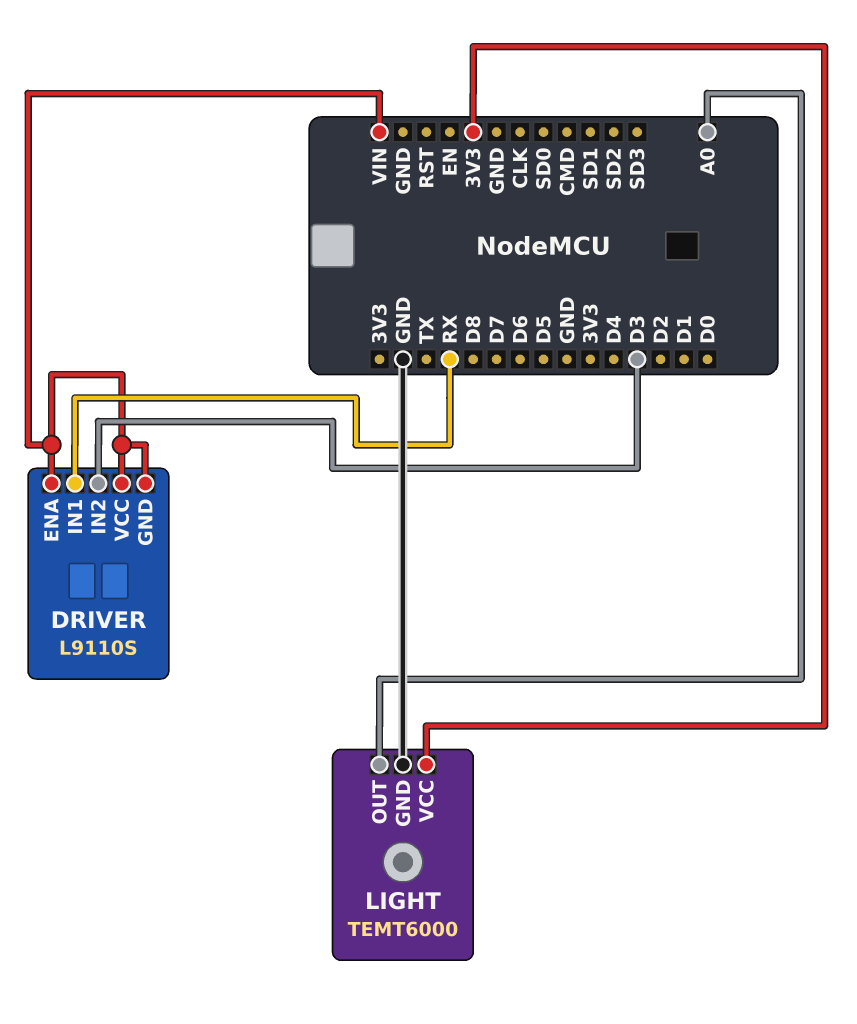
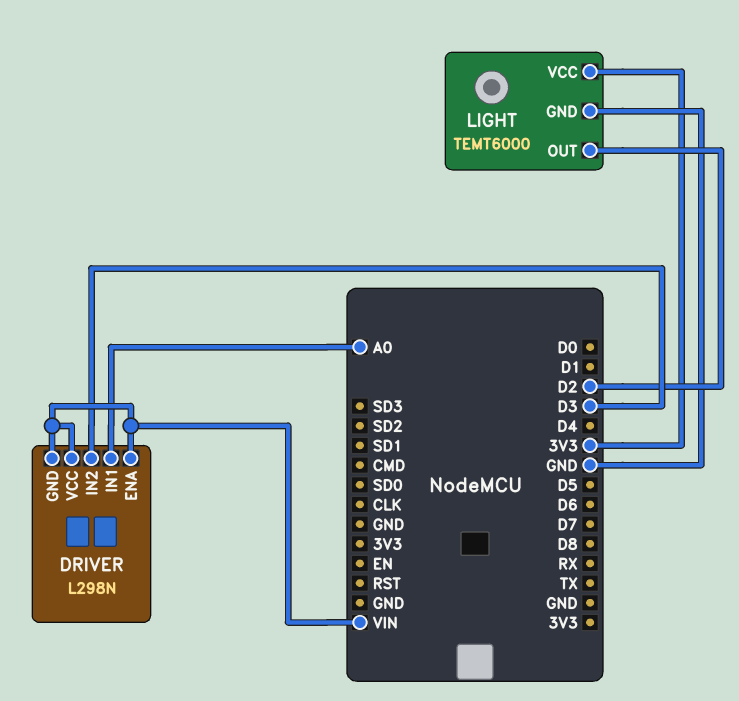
DRIVER: L9110S -> L298N
DRIVER pin IN1: RX -> A0
LIGHT pin OUT: A0 -> D2

